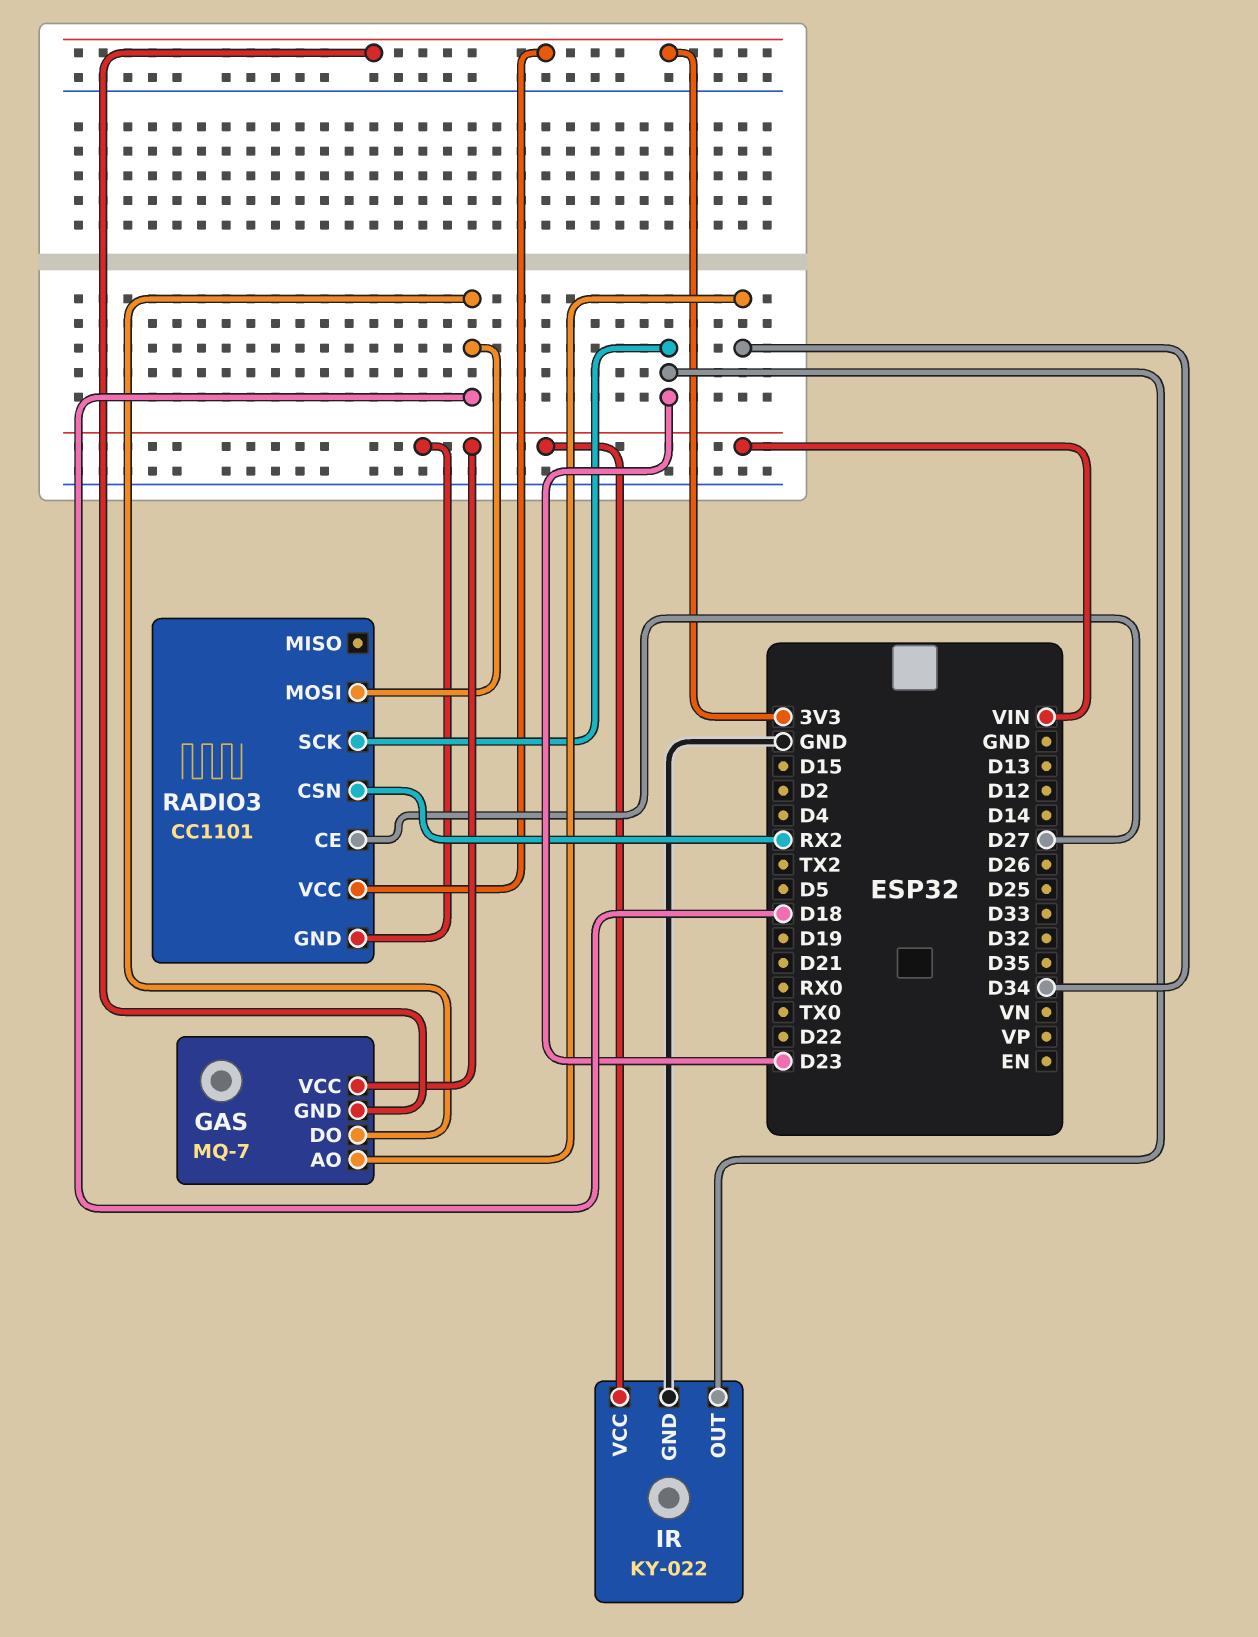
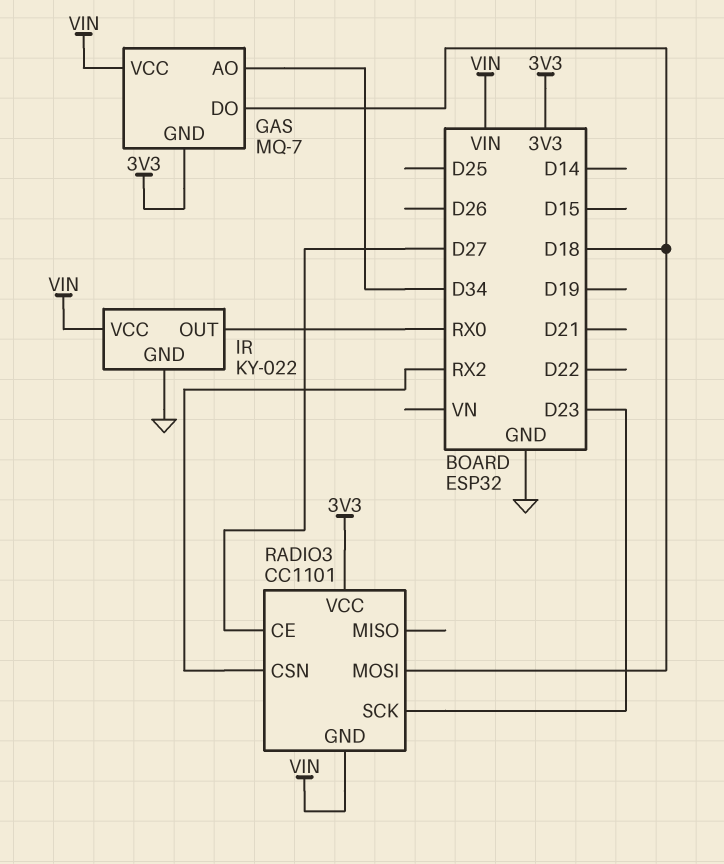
IR pin OUT: D23 -> RX0

